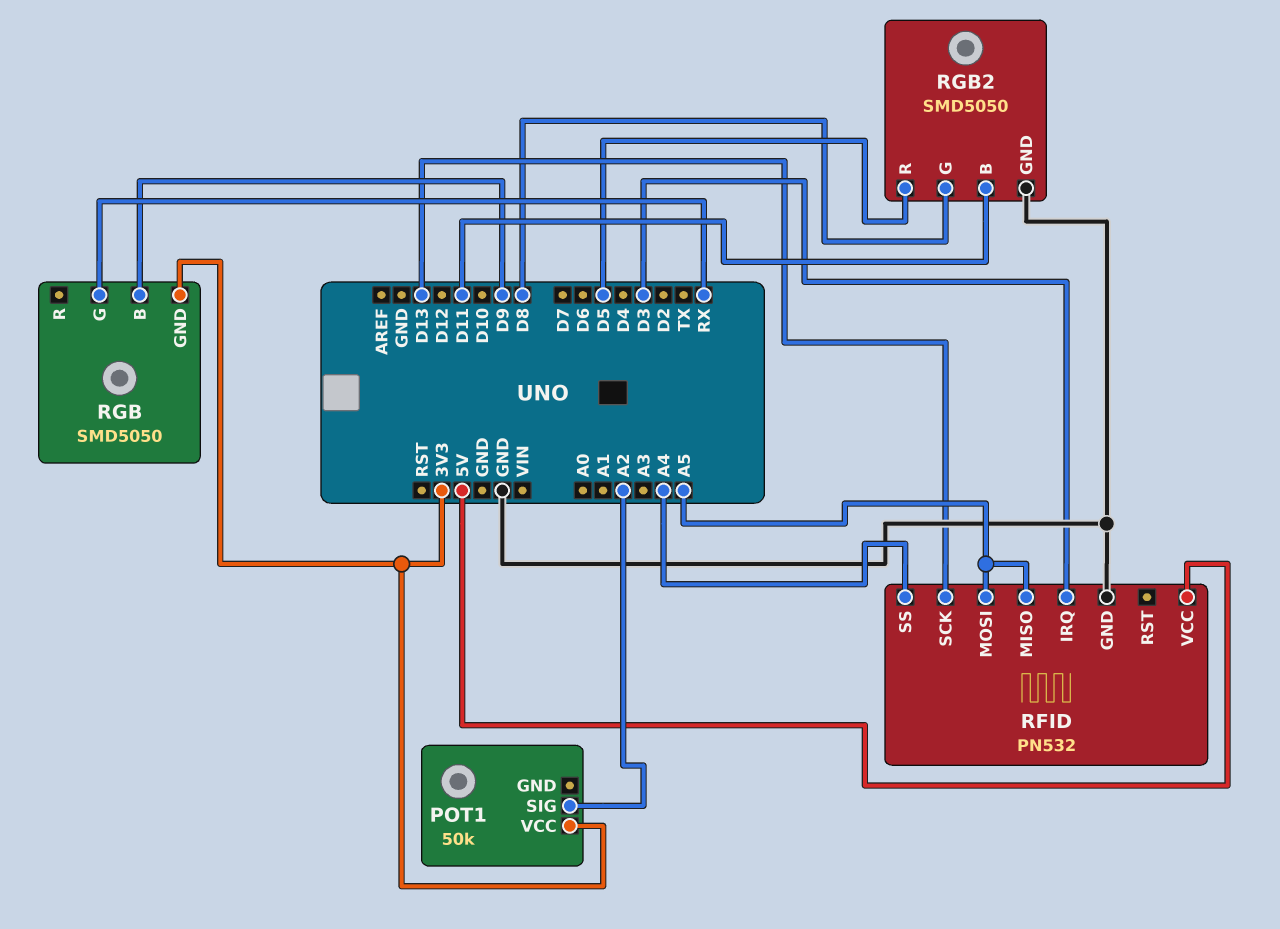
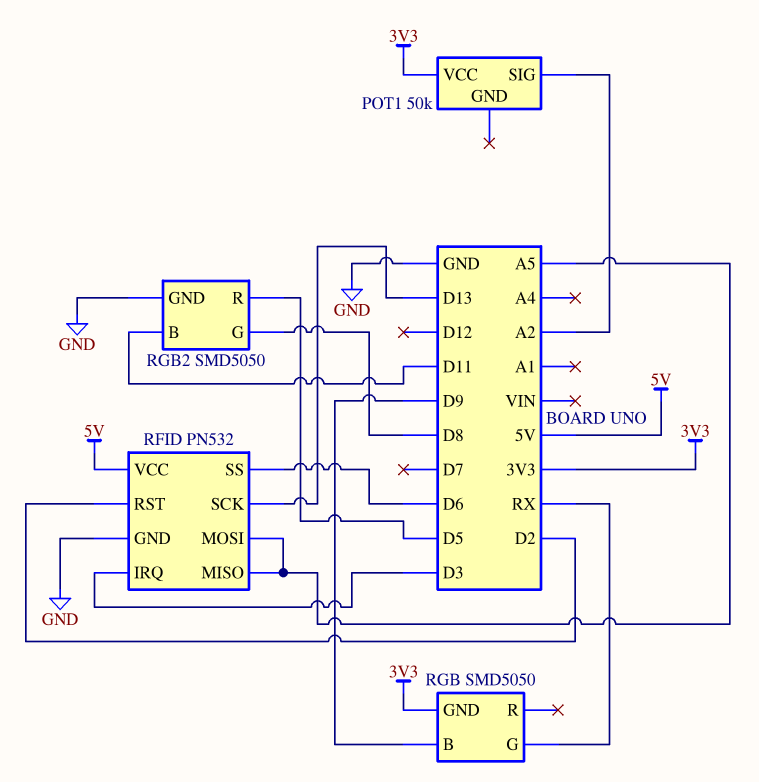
RFID pin RST: none -> D2
RFID pin SS: A4 -> D6

